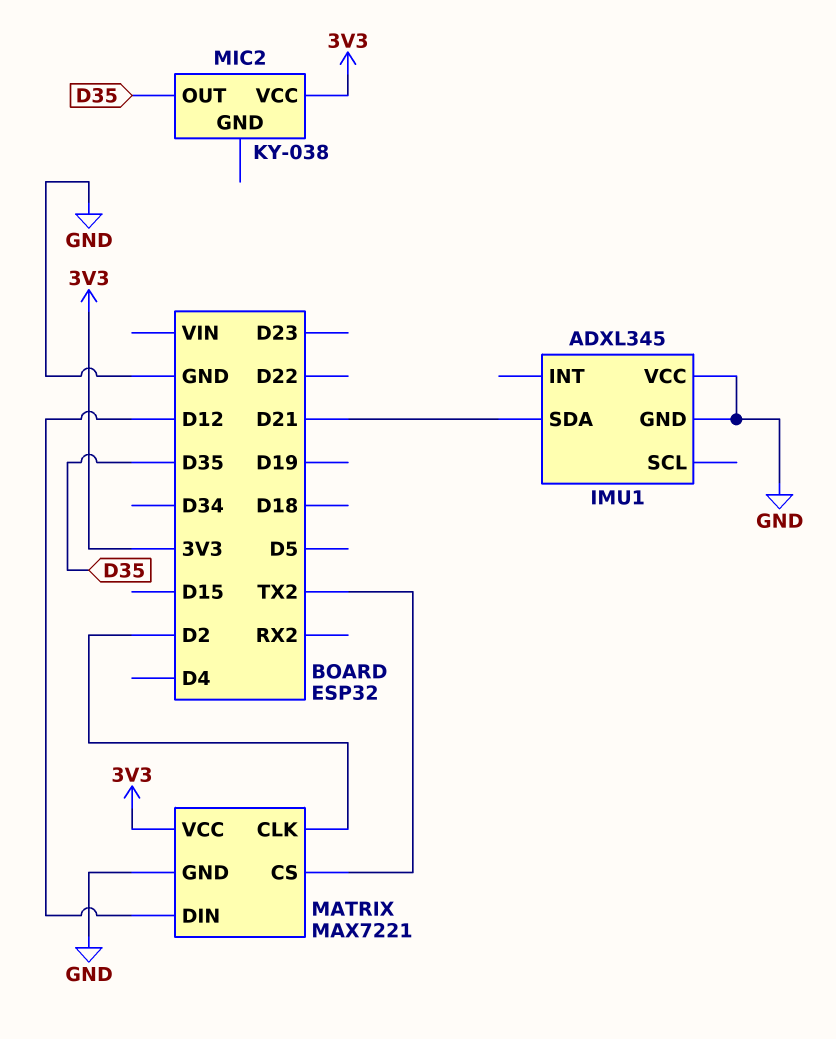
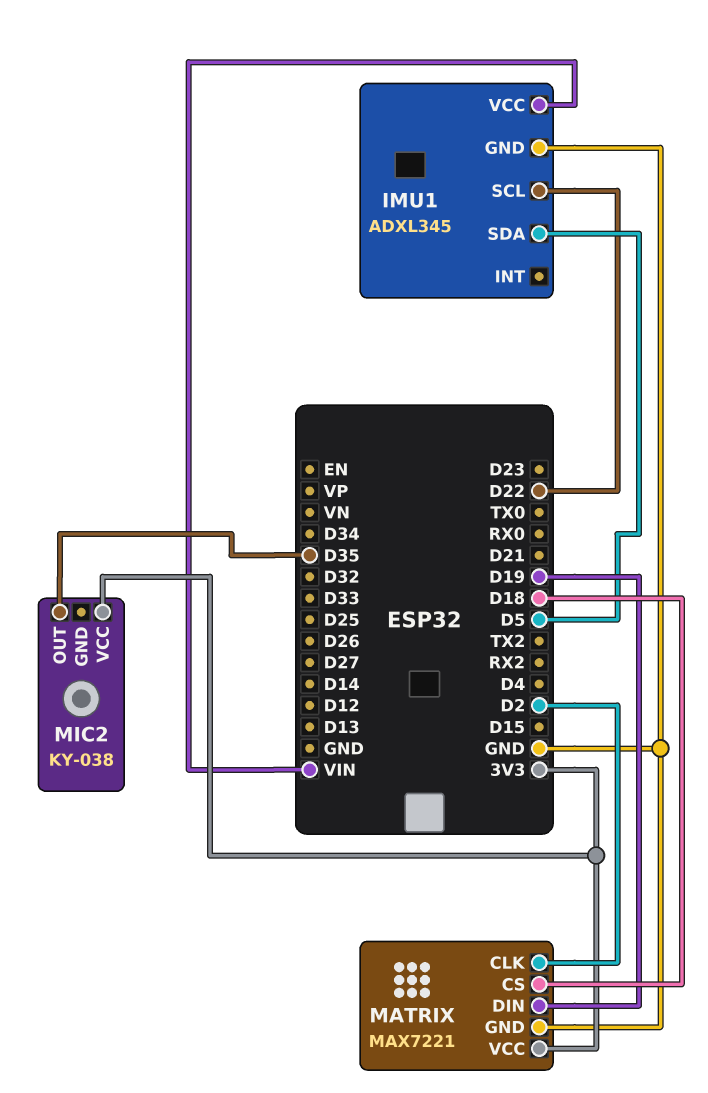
IMU1 pin SCL: none -> D22
IMU1 pin SDA: D21 -> D5
IMU1 pin VCC: GND -> VIN
MATRIX pin CS: TX2 -> D18
MATRIX pin DIN: D12 -> D19

